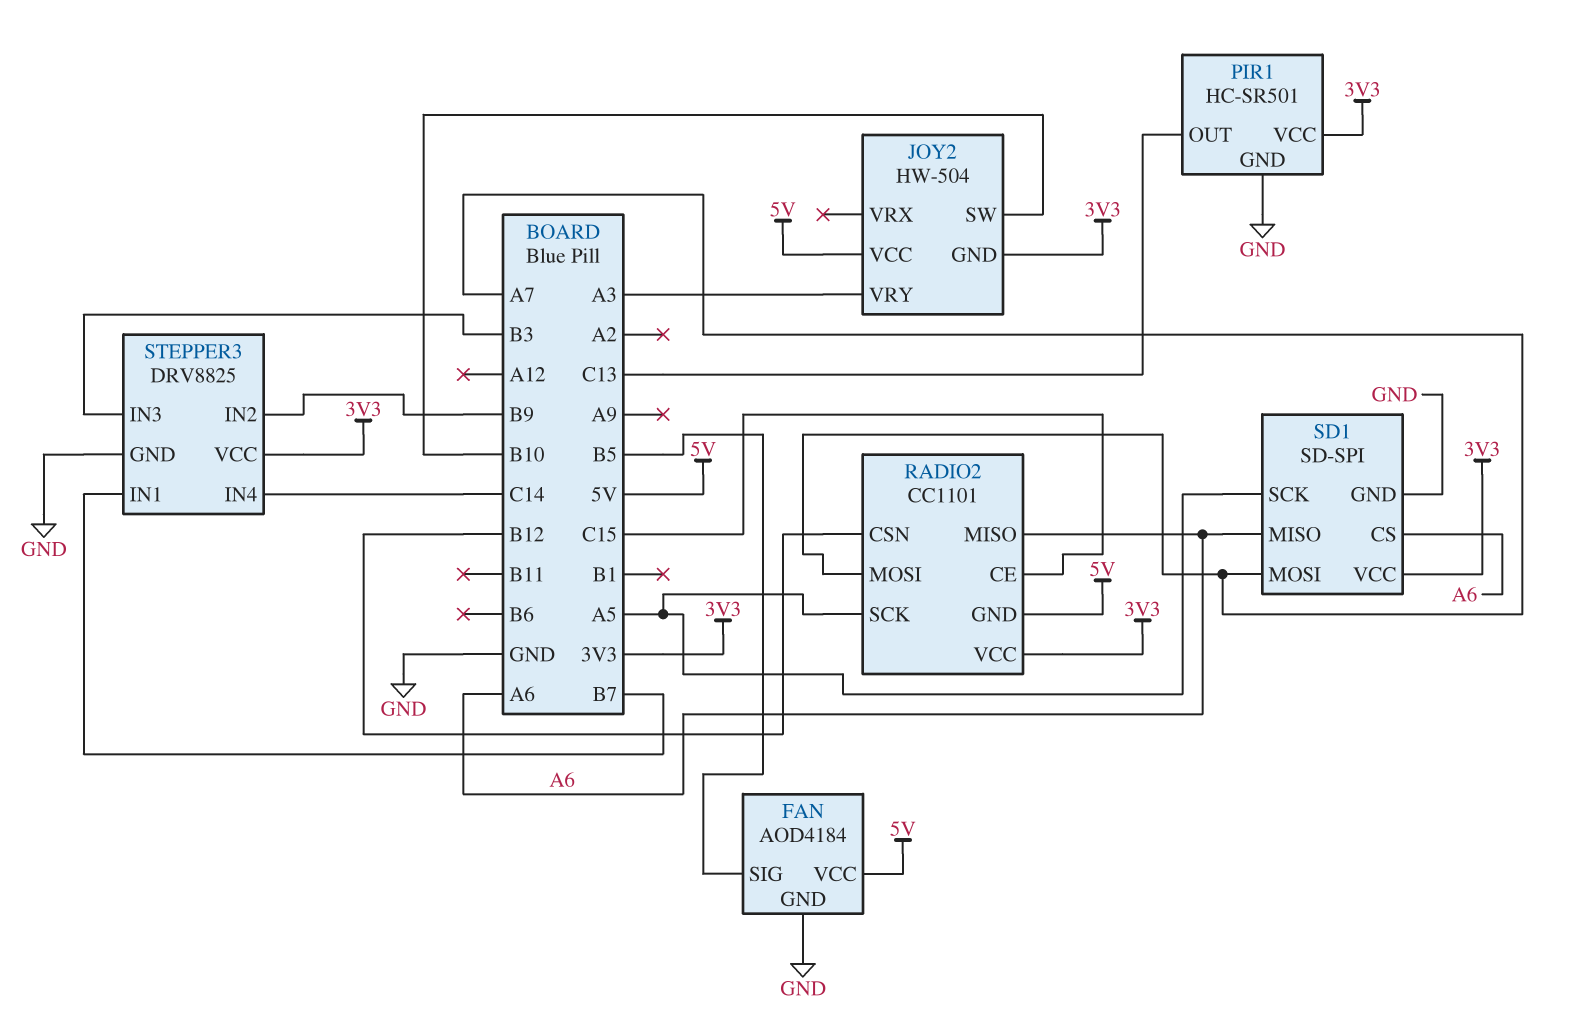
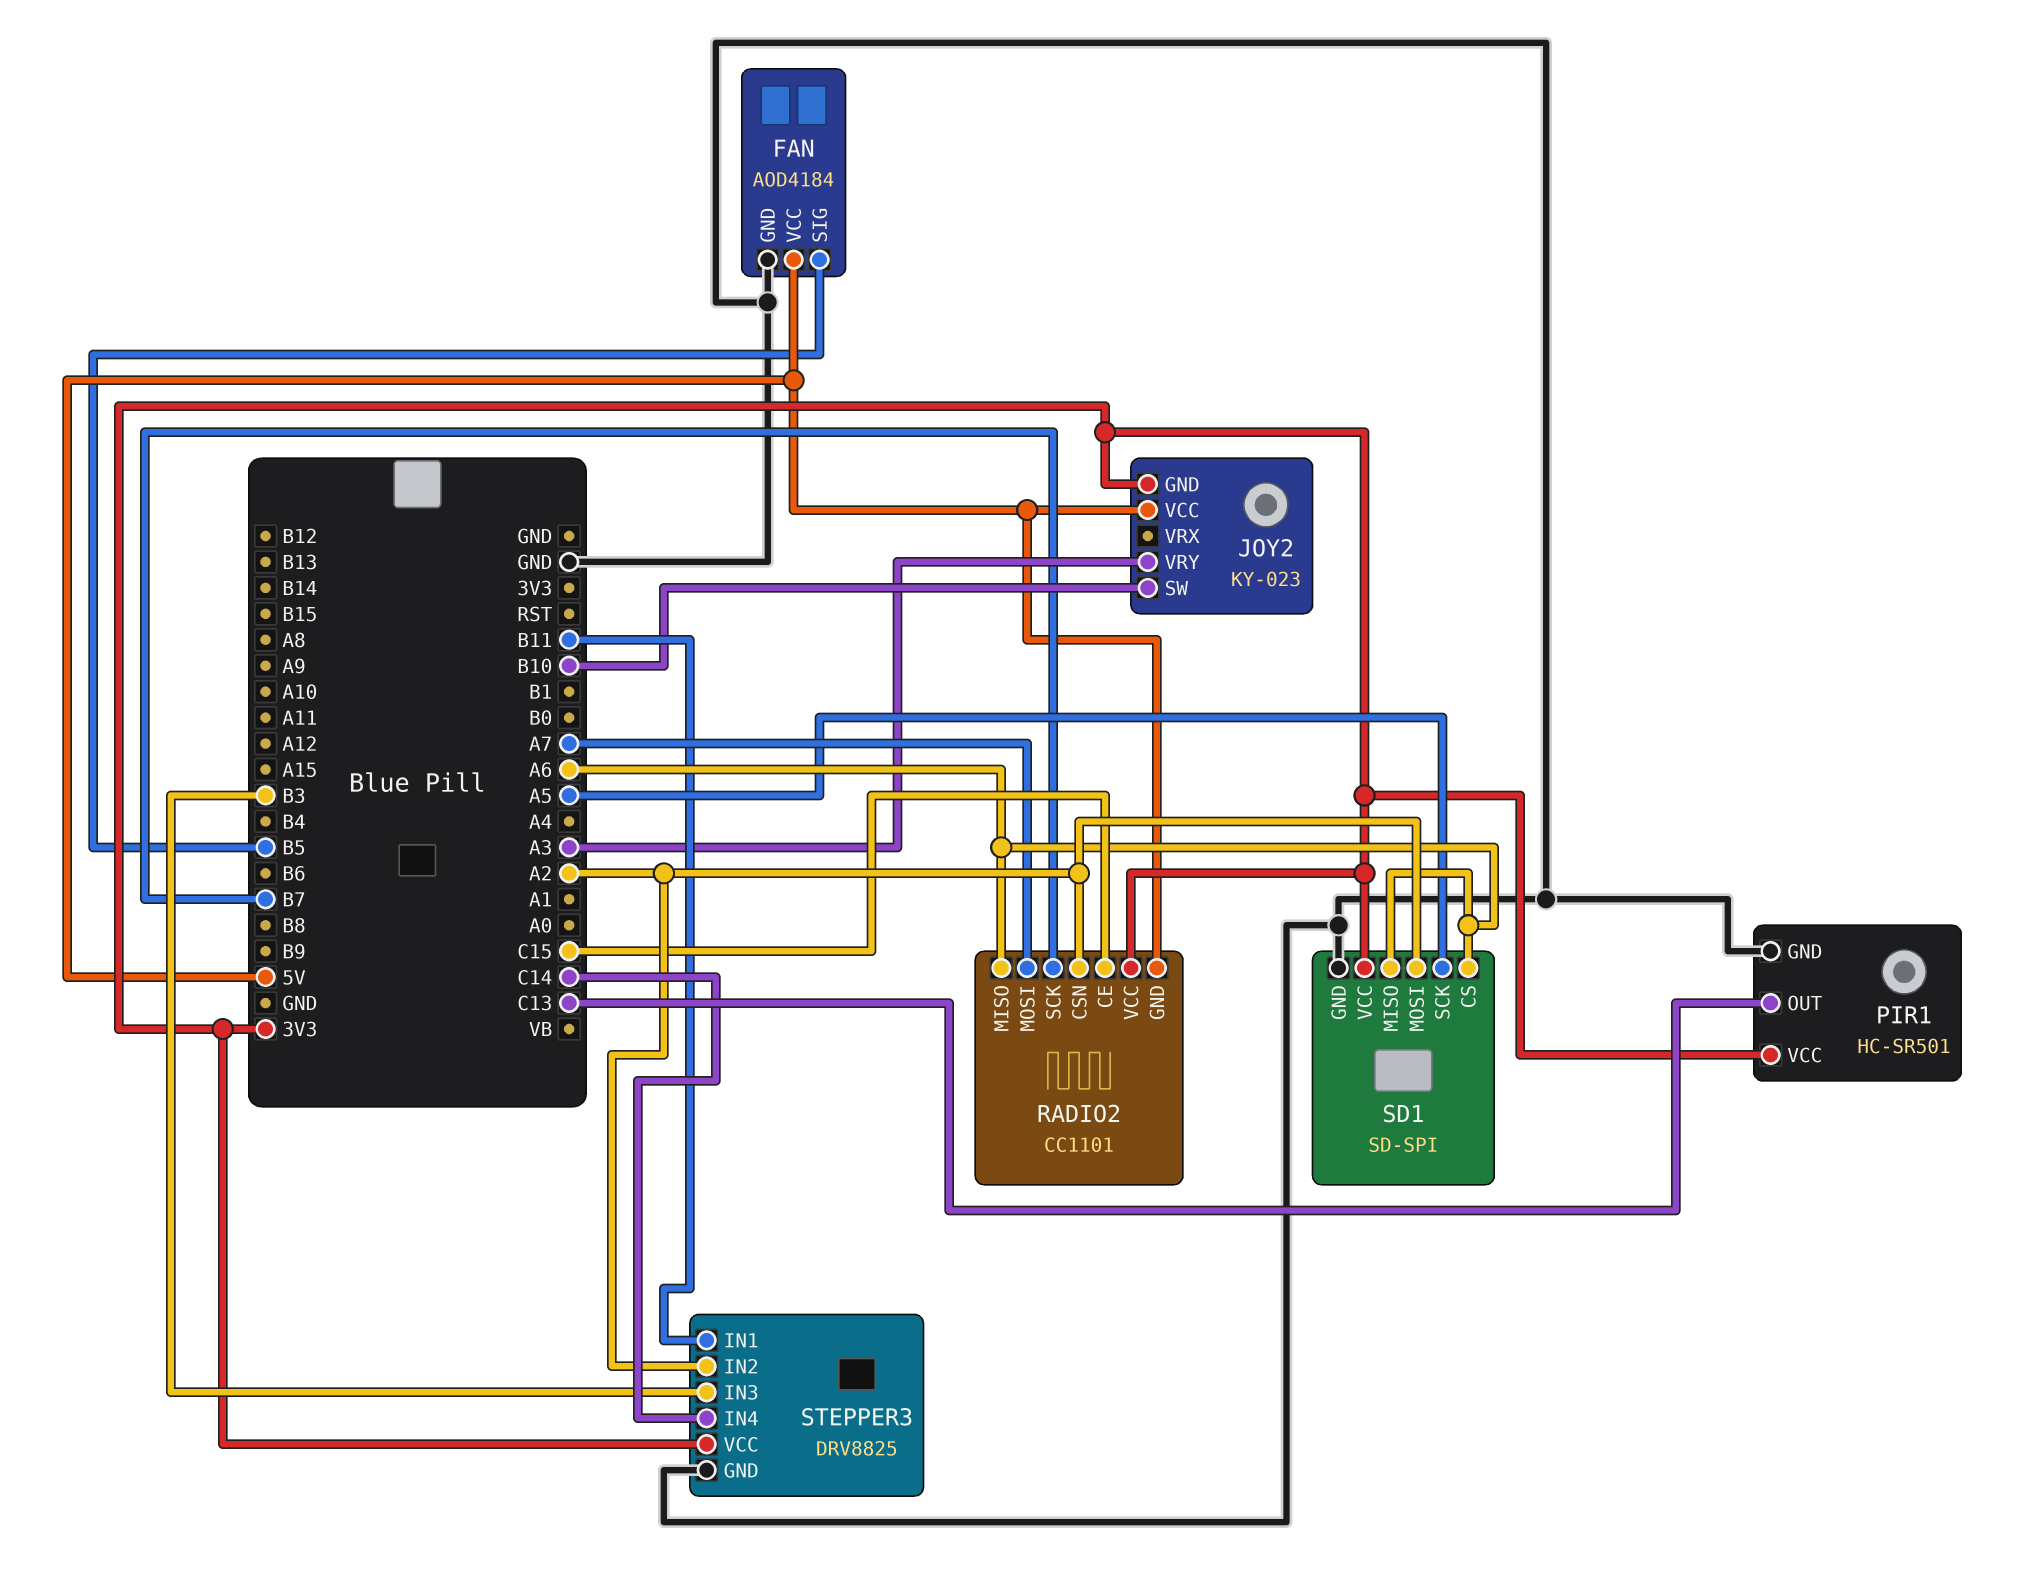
JOY2: HW-504 -> KY-023
RADIO2 pin CSN: B12 -> A2
RADIO2 pin SCK: A5 -> B7
SD1 pin MOSI: A7 -> A2
STEPPER3 pin IN1: B7 -> B11
STEPPER3 pin IN2: B9 -> A2

